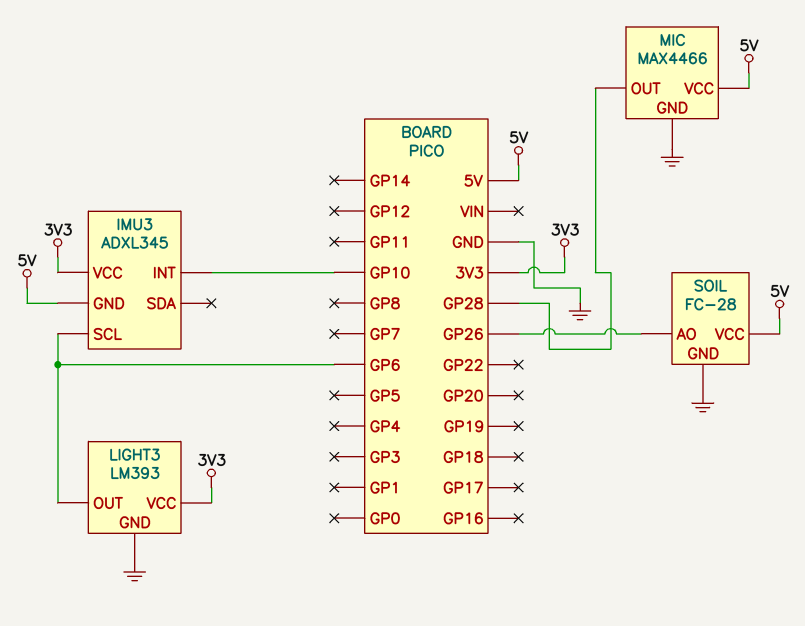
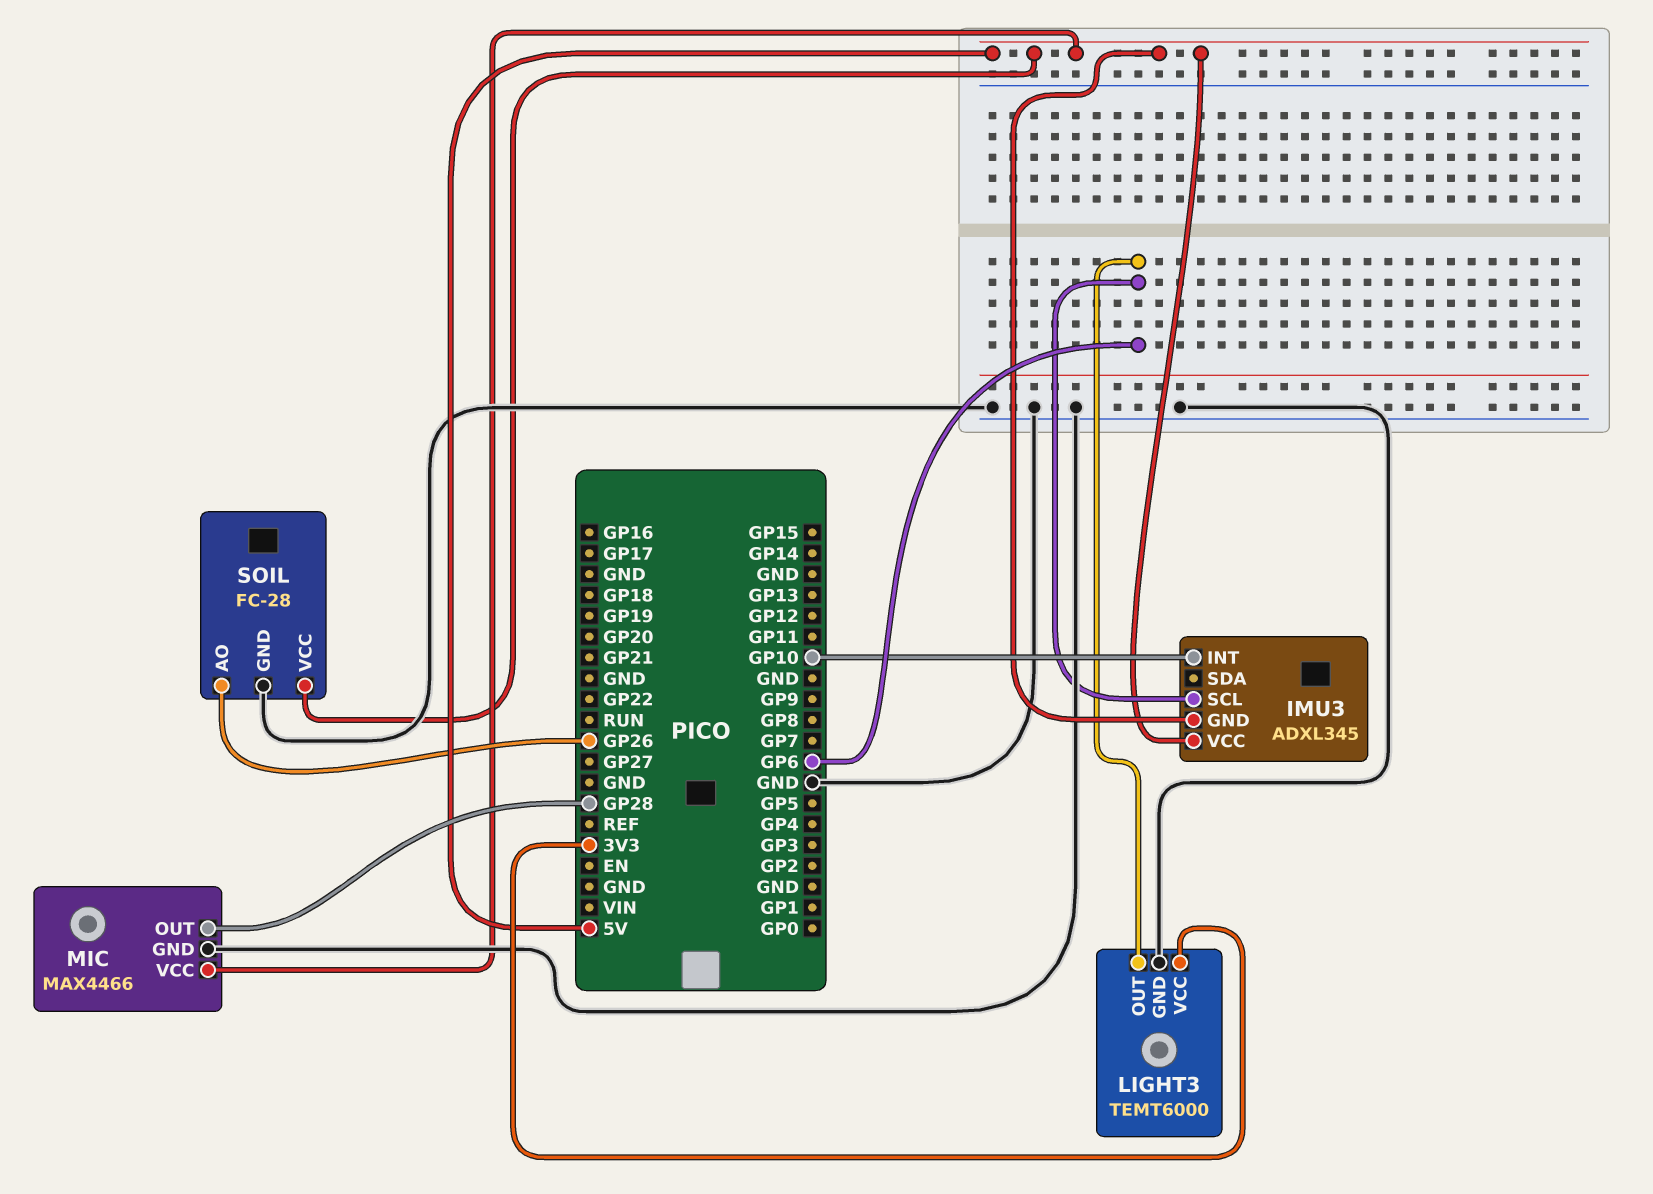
IMU3 pin VCC: 3V3 -> 5V
LIGHT3: LM393 -> TEMT6000

